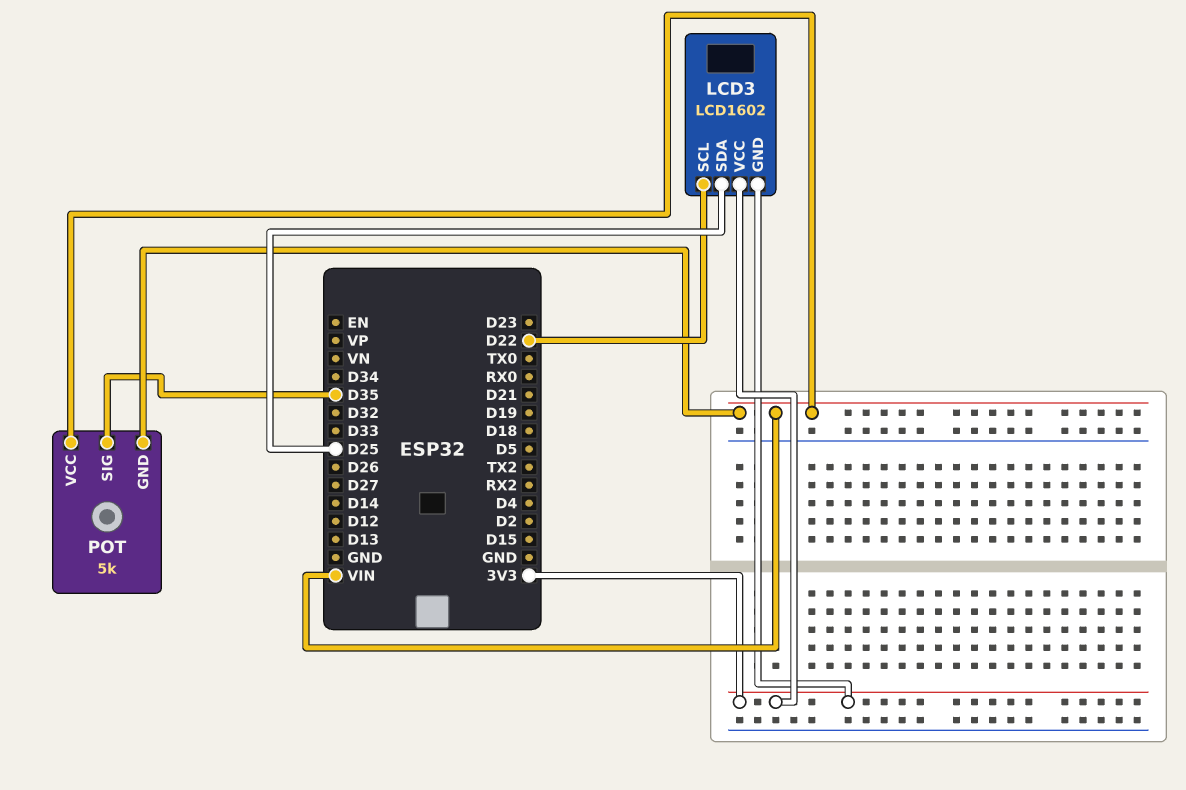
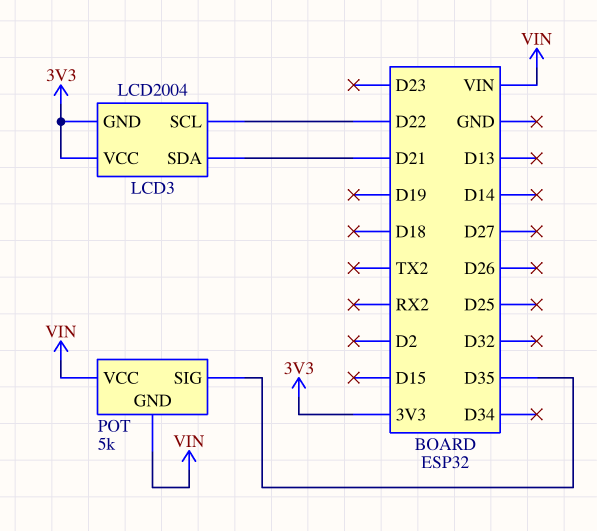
LCD3: LCD1602 -> LCD2004
LCD3 pin SDA: D25 -> D21

